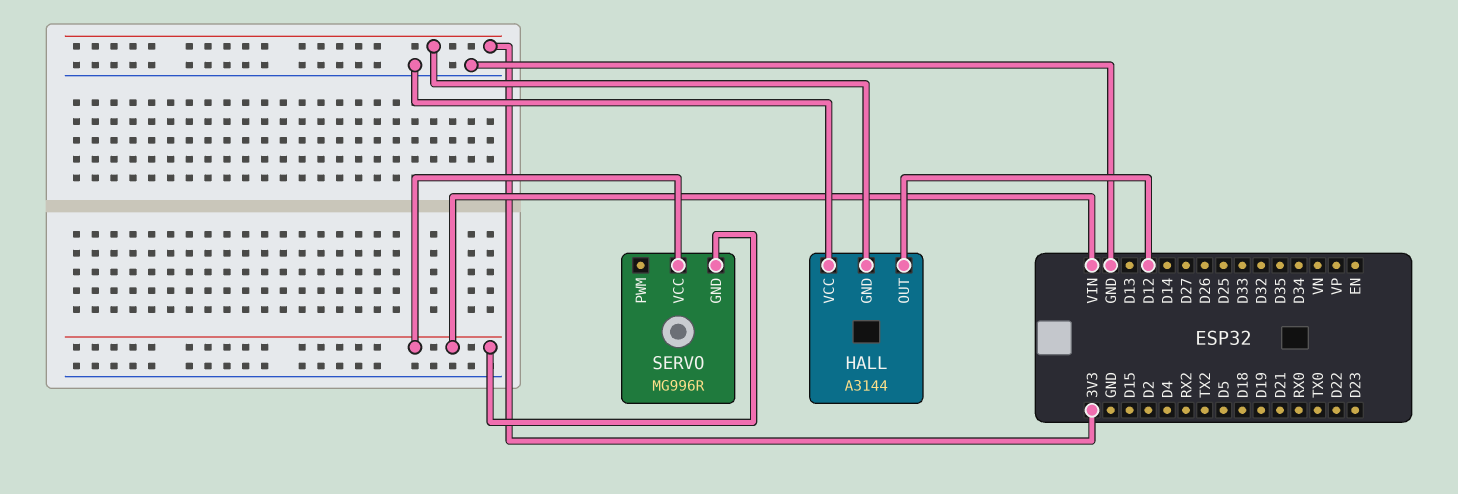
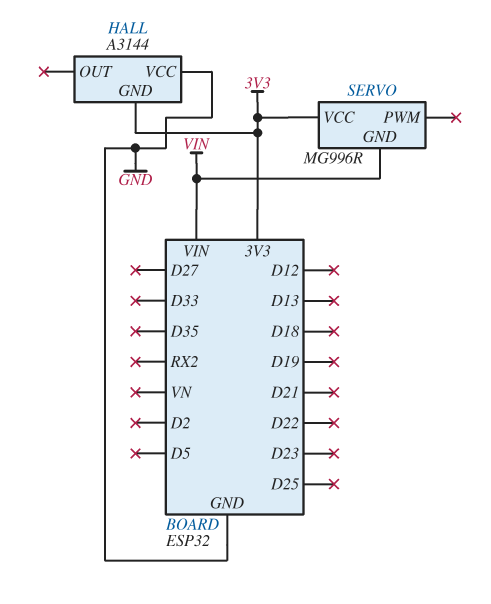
HALL pin OUT: D12 -> none
SERVO pin VCC: VIN -> 3V3

